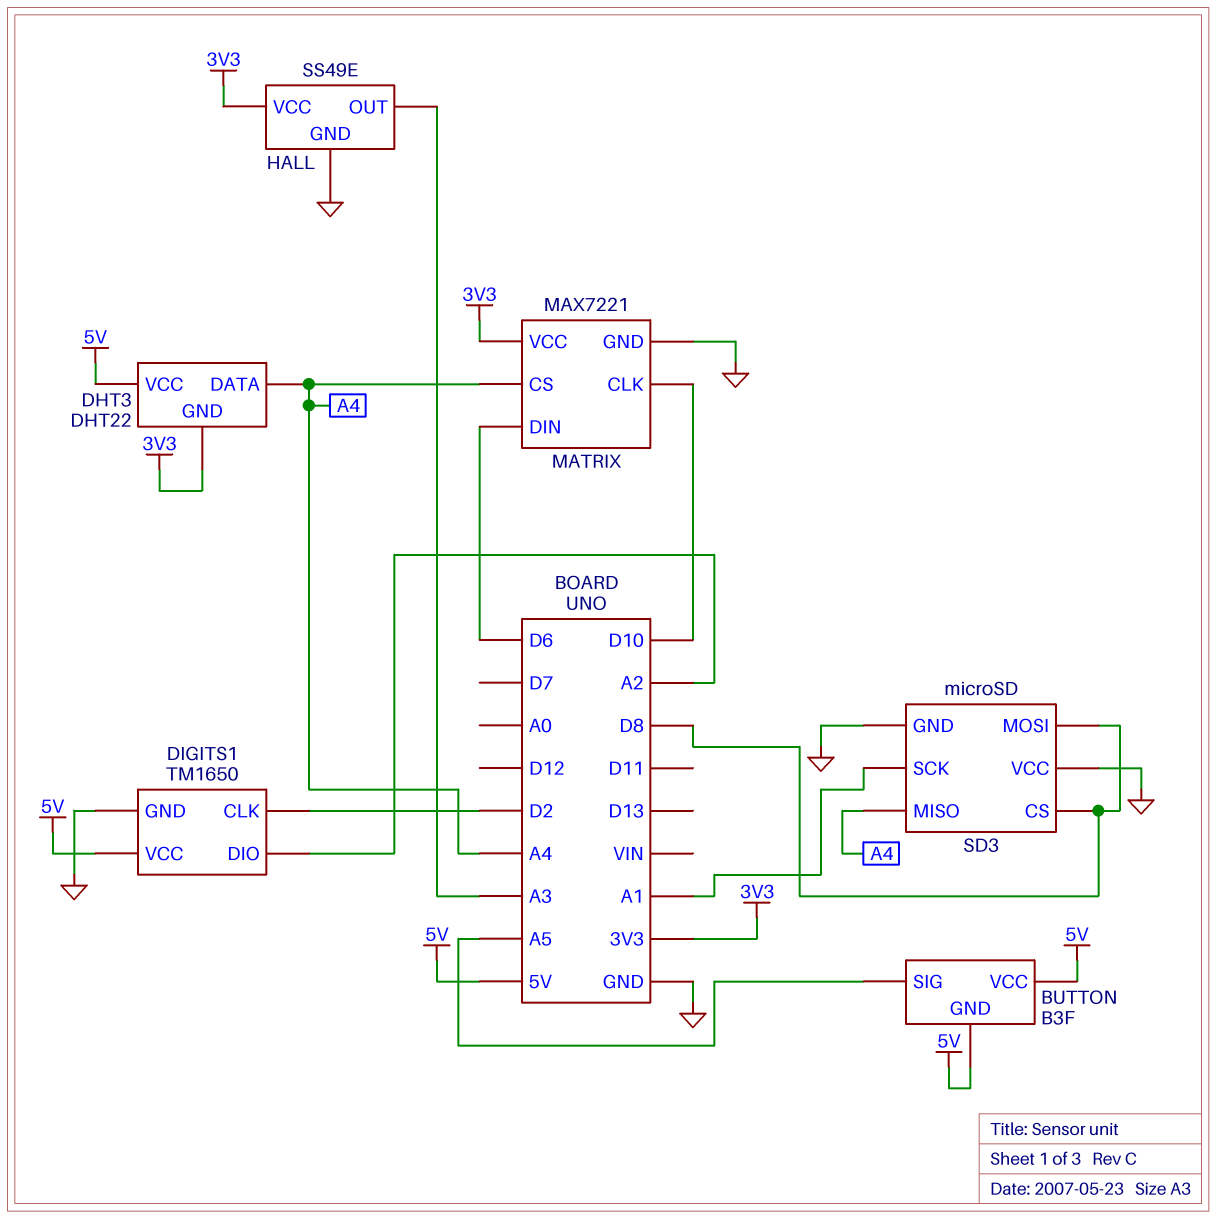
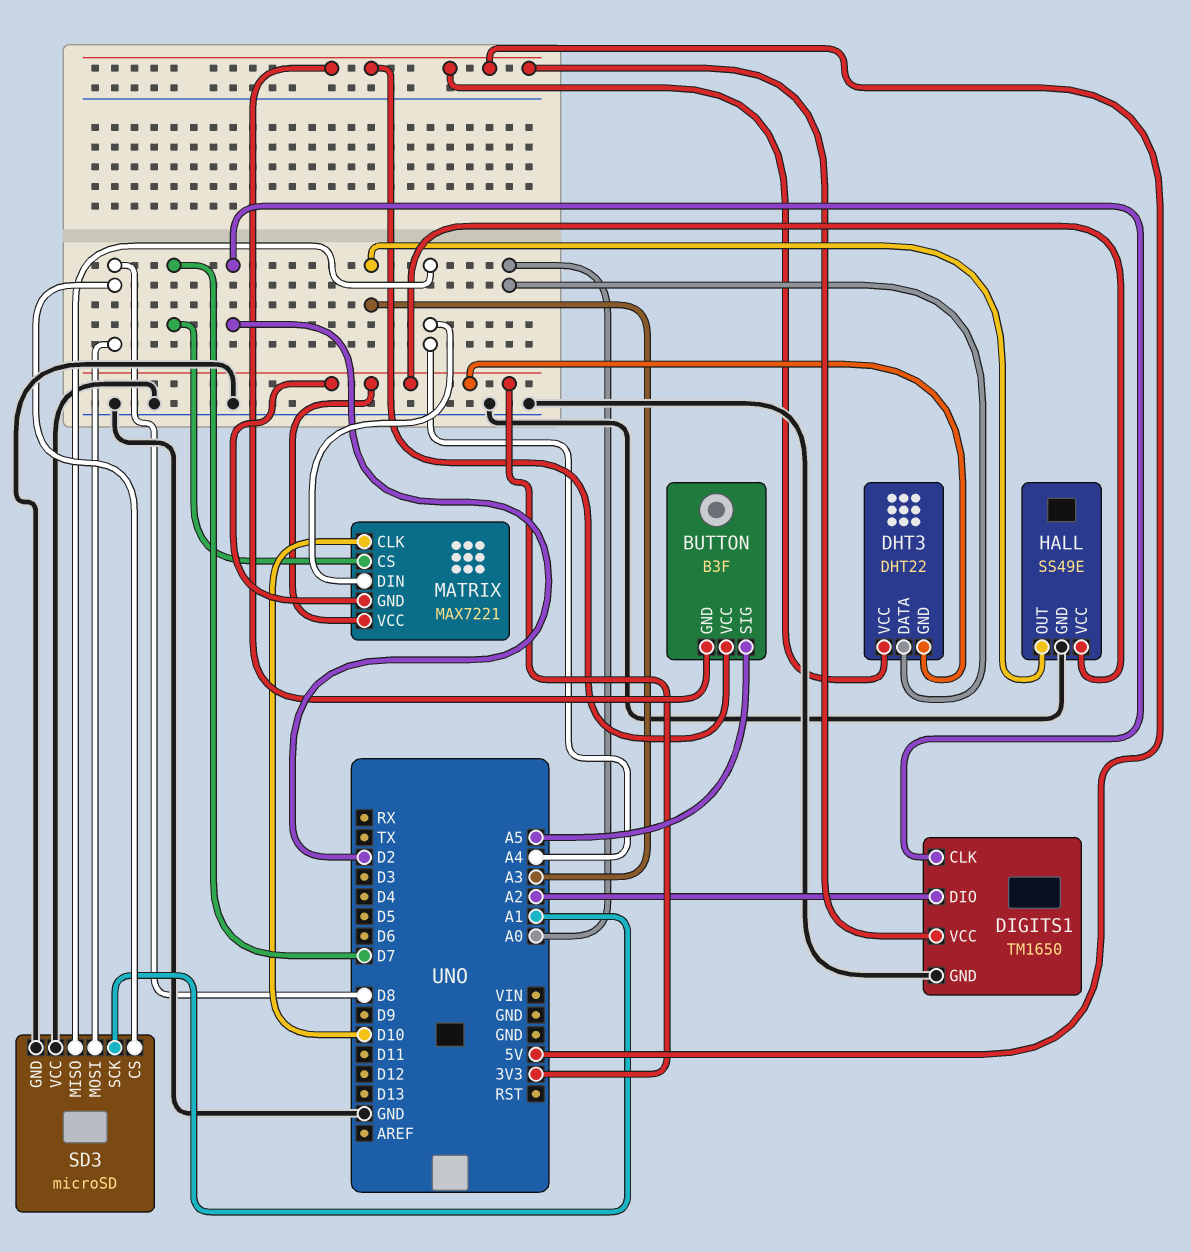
DHT3 pin DATA: A4 -> A0
MATRIX pin CS: A4 -> D7
MATRIX pin DIN: D6 -> A4
MATRIX pin GND: GND -> 3V3

